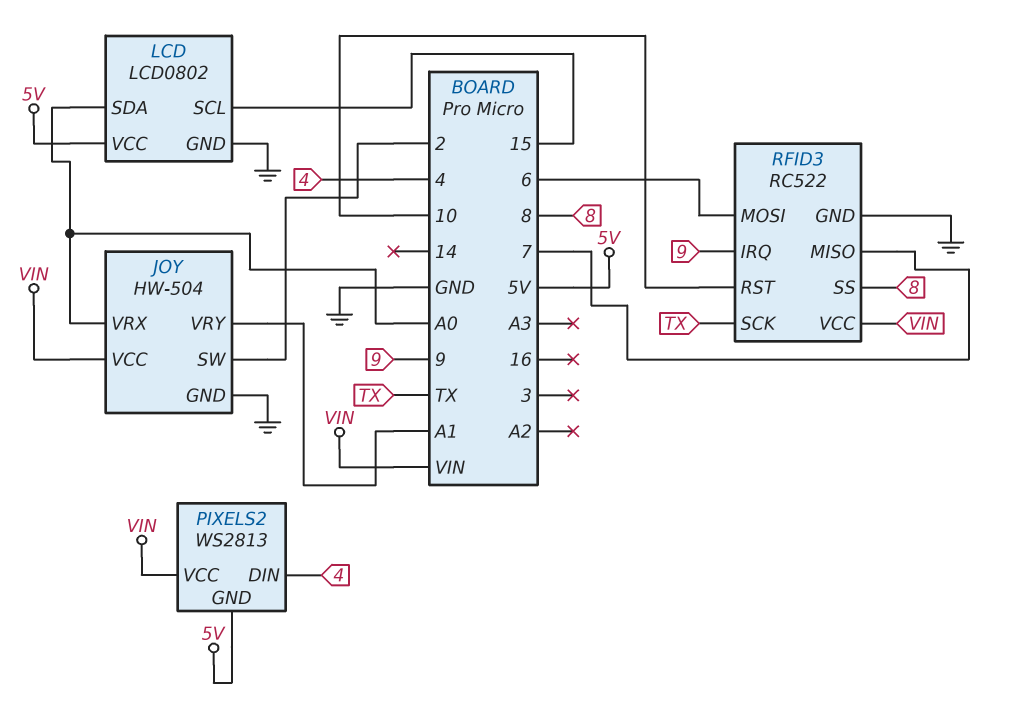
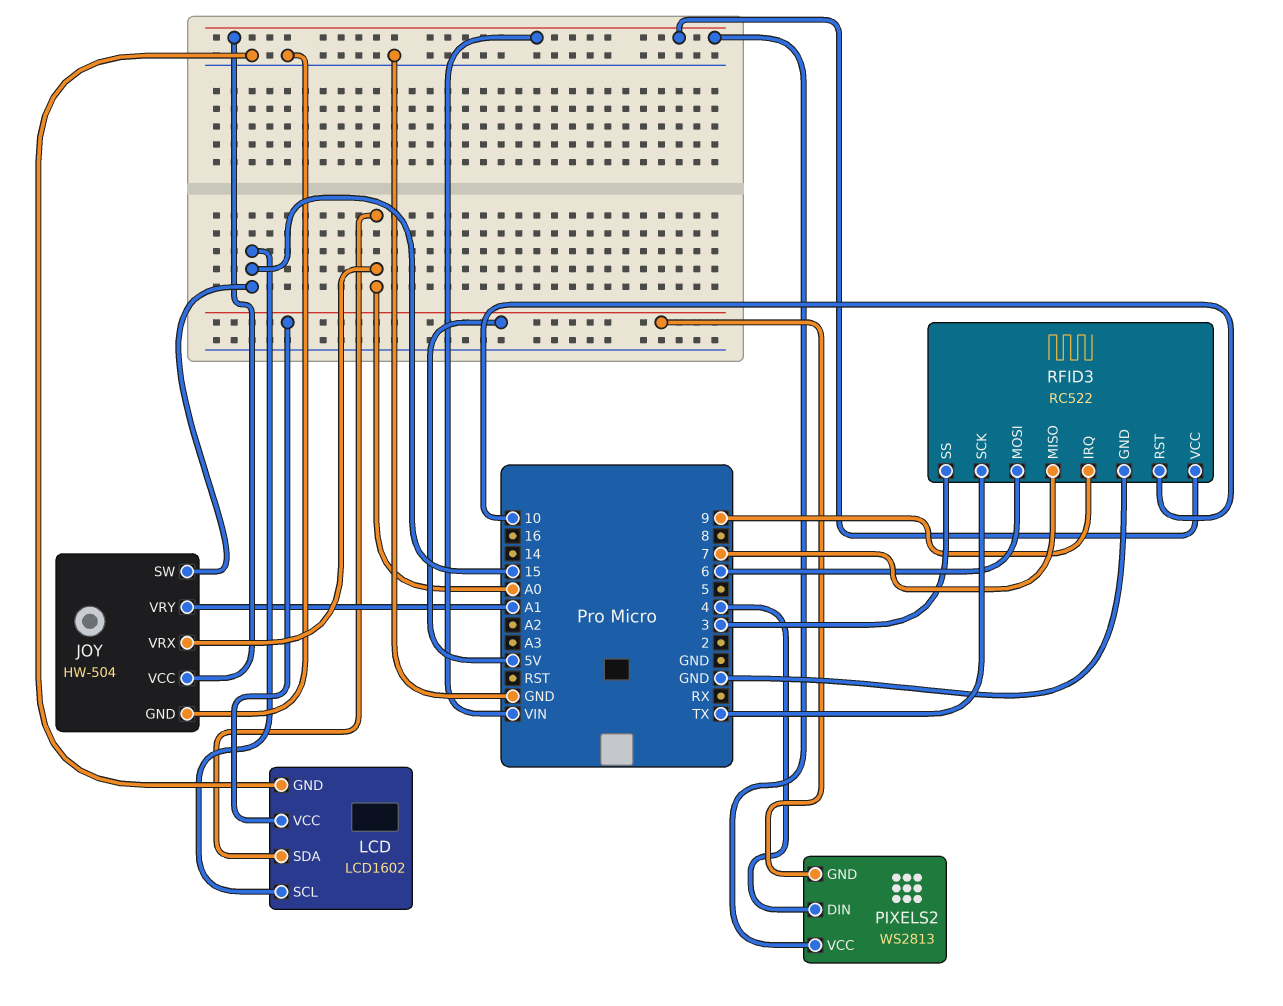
JOY pin SW: 2 -> 15
LCD: LCD0802 -> LCD1602
RFID3 pin SS: 8 -> 3

